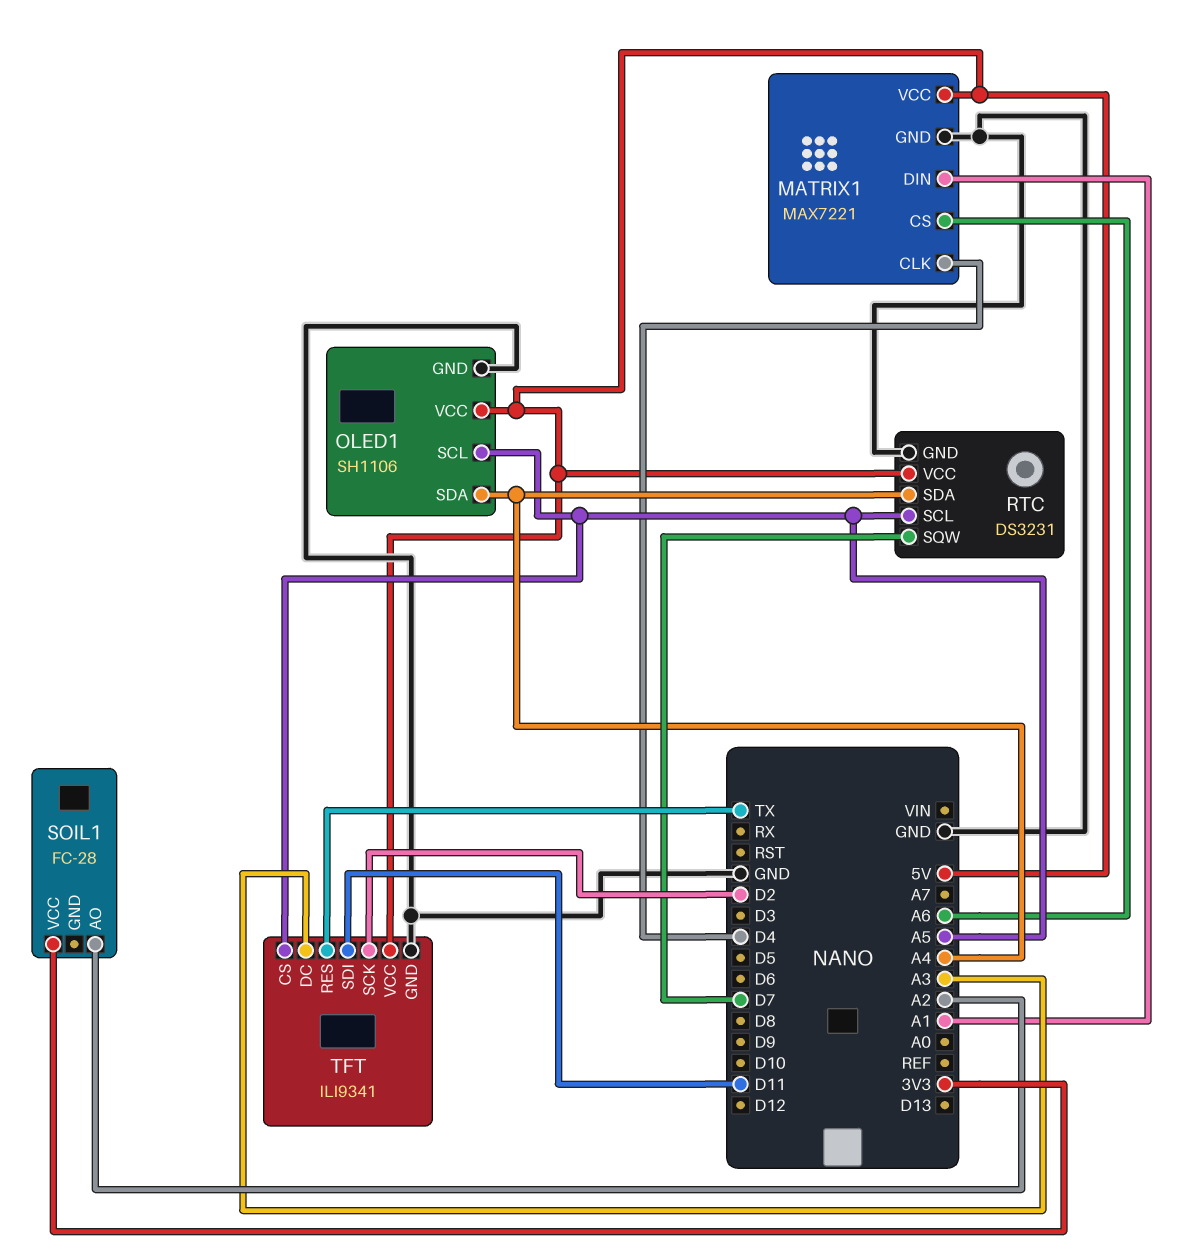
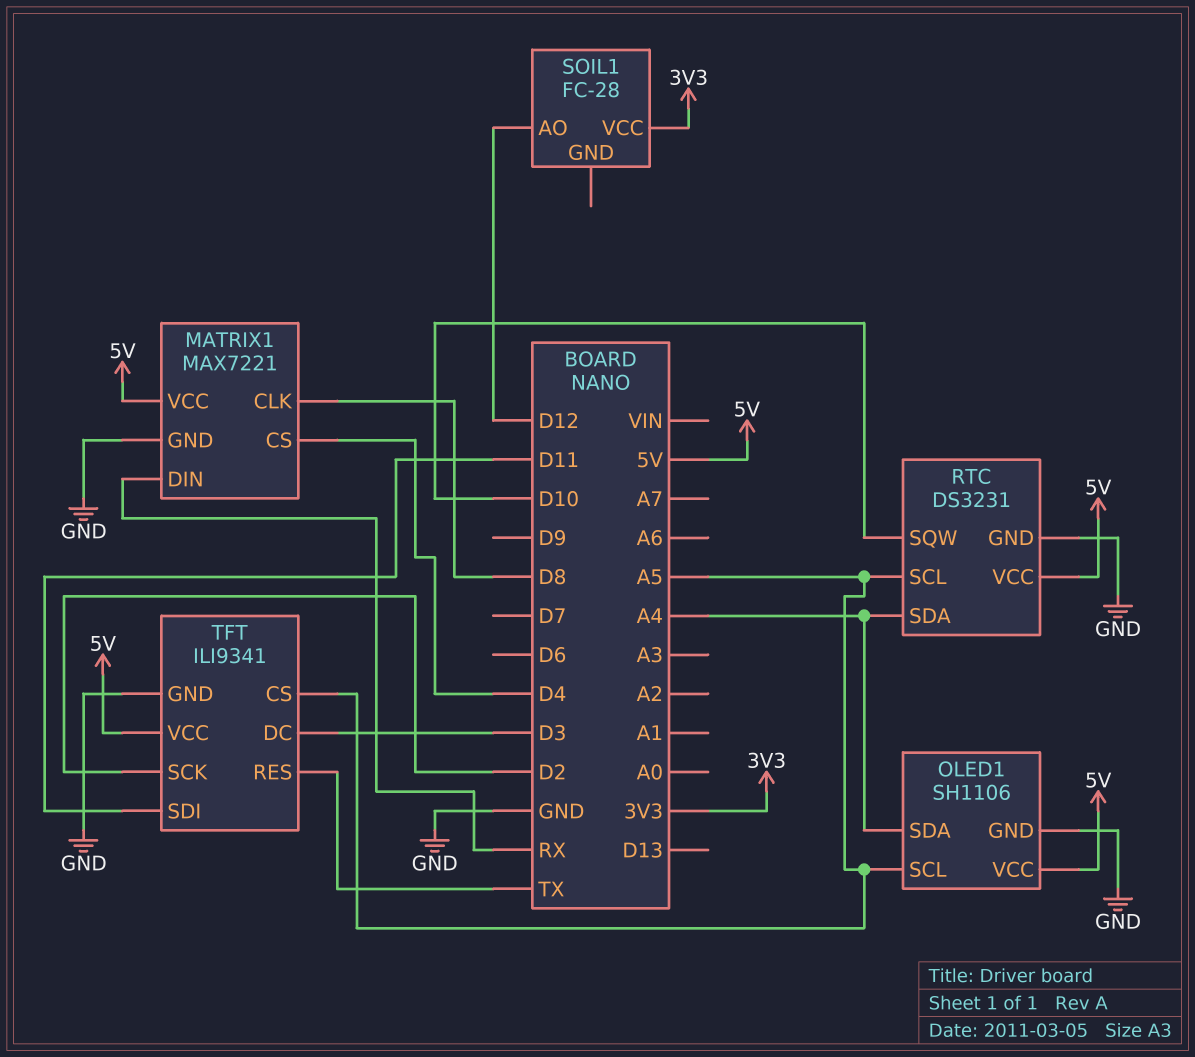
MATRIX1 pin CLK: D4 -> D8
MATRIX1 pin CS: A6 -> D4
MATRIX1 pin DIN: A1 -> RX
RTC pin SQW: D7 -> D10
SOIL1 pin AO: A2 -> D12
TFT pin DC: A3 -> D3

